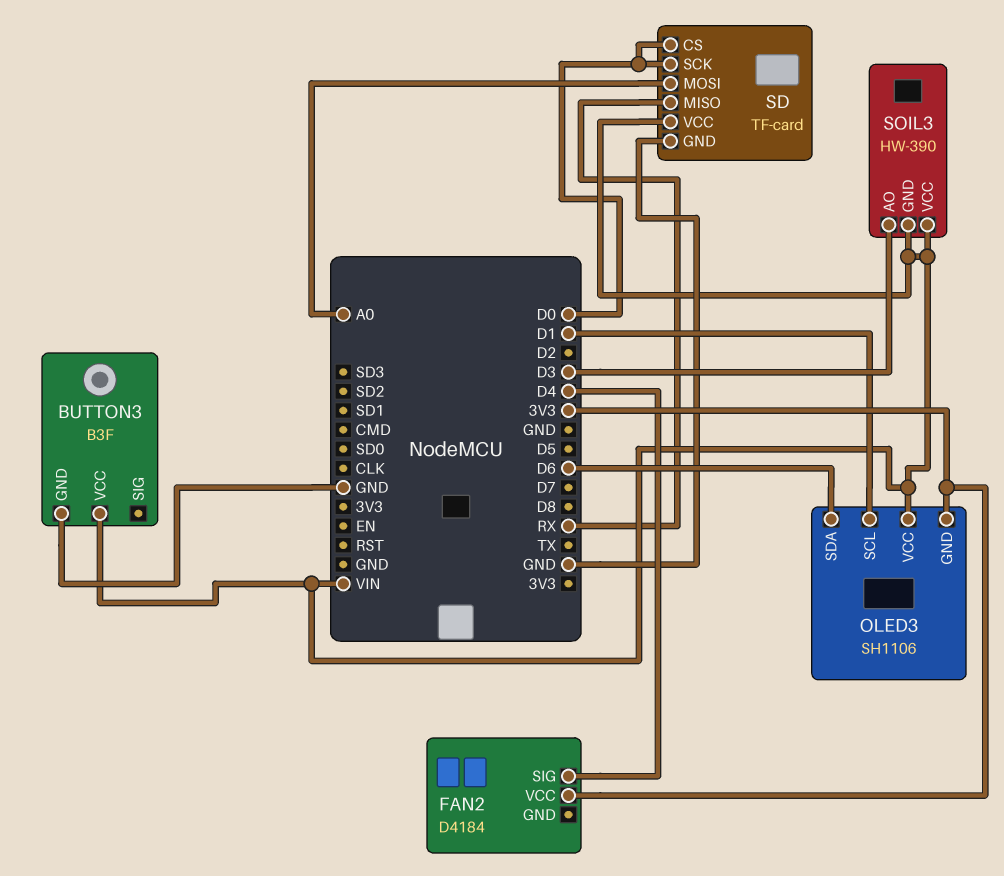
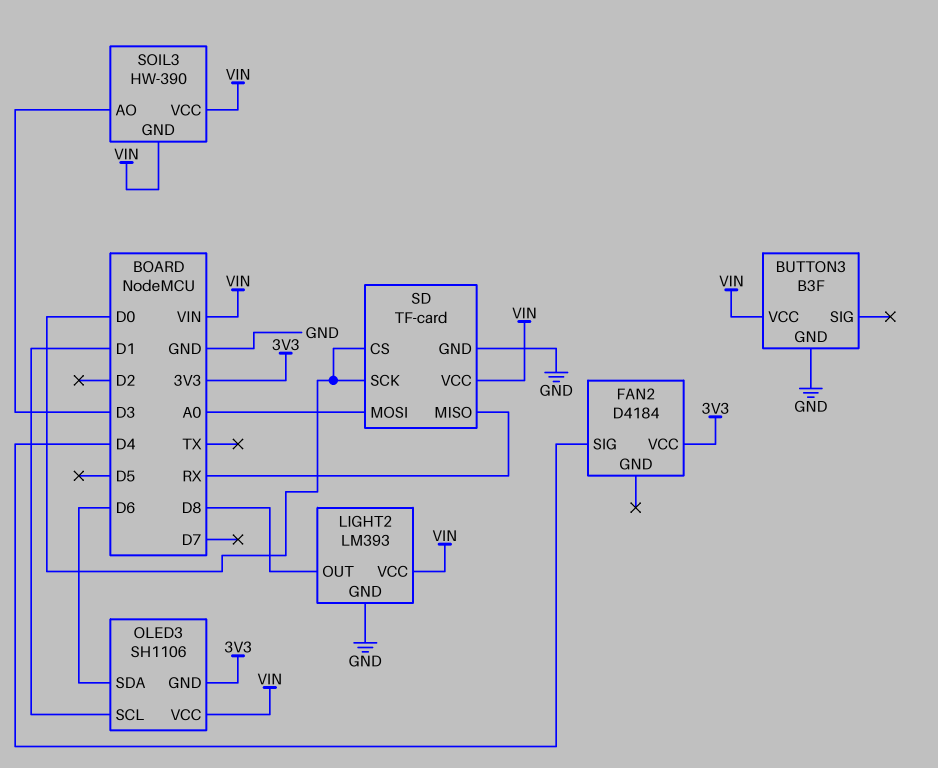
LIGHT2: none -> LM393
LIGHT2 pin GND: none -> GND
LIGHT2 pin OUT: none -> D8
LIGHT2 pin VCC: none -> VIN

